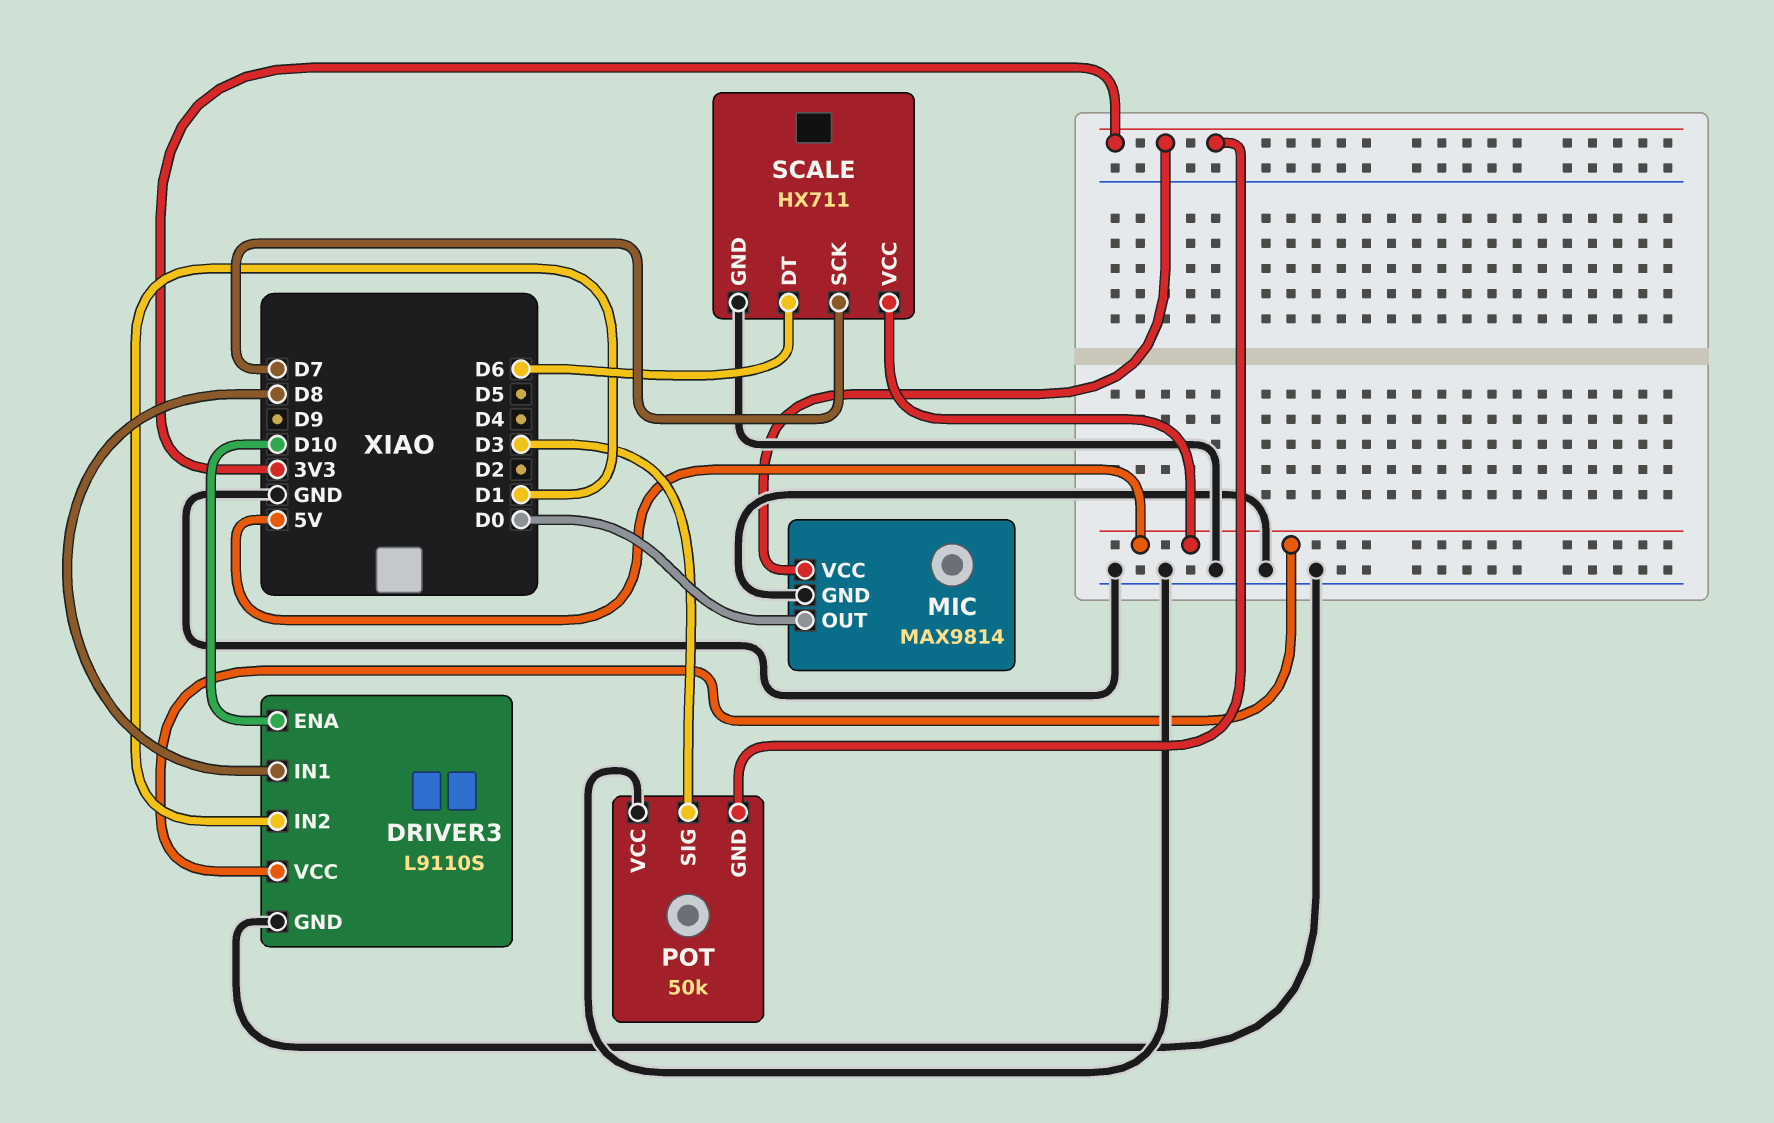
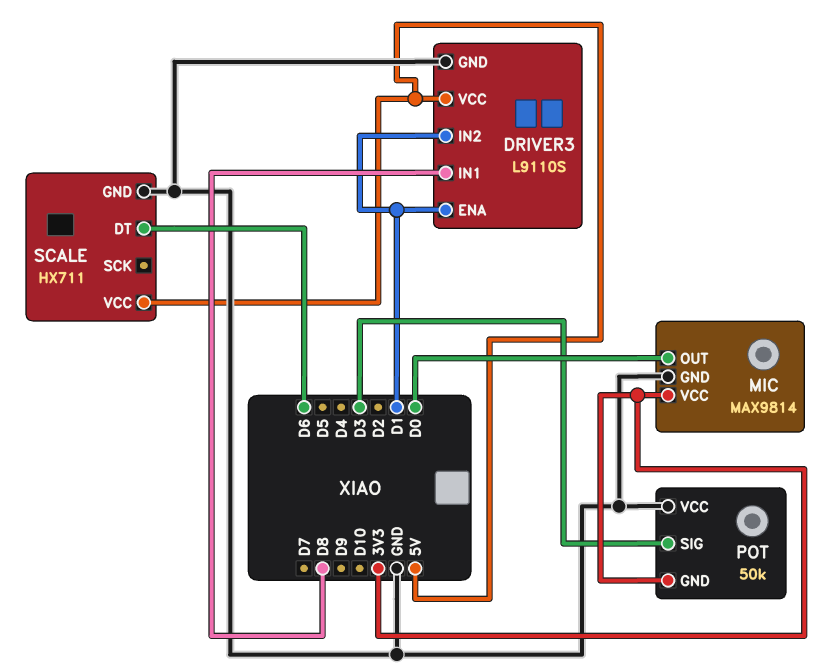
DRIVER3 pin ENA: D10 -> D1
SCALE pin SCK: D7 -> none

